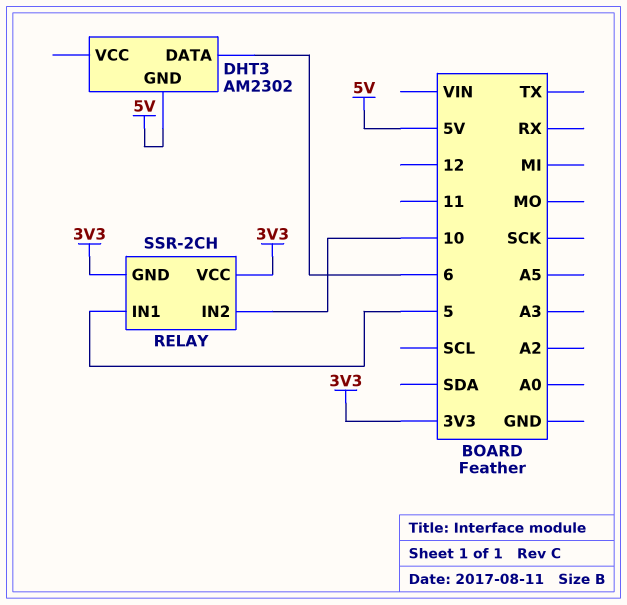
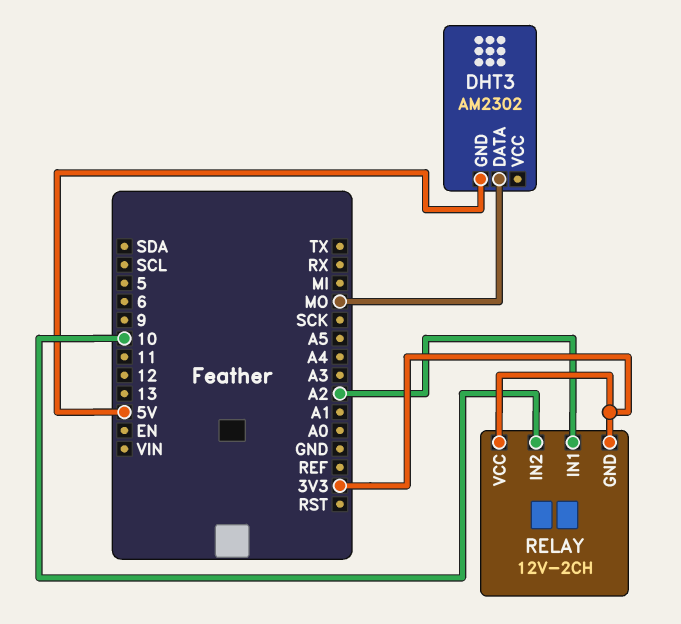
DHT3 pin DATA: 6 -> MO
RELAY: SSR-2CH -> 12V-2CH
RELAY pin IN1: 5 -> A2

